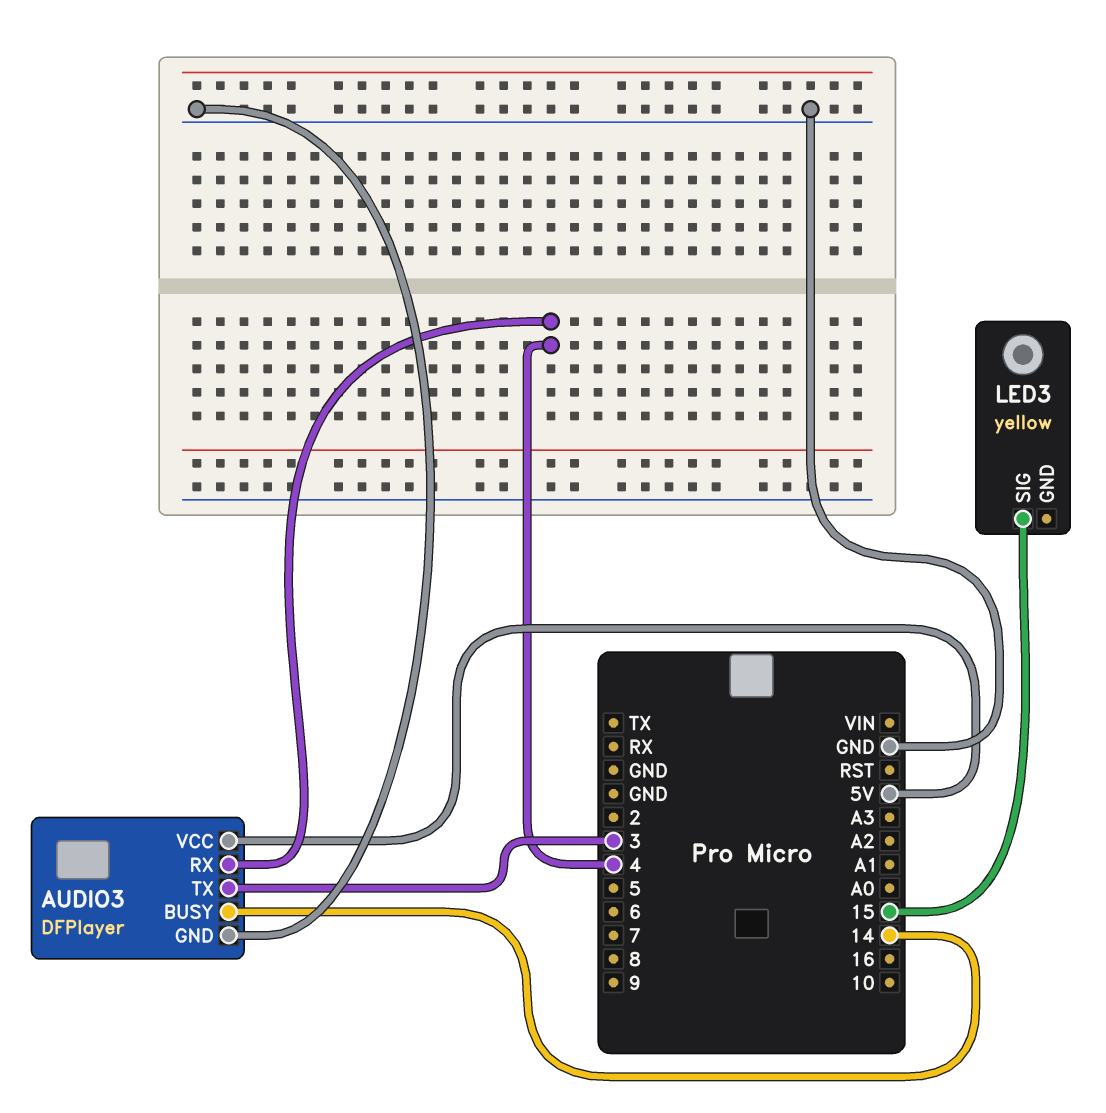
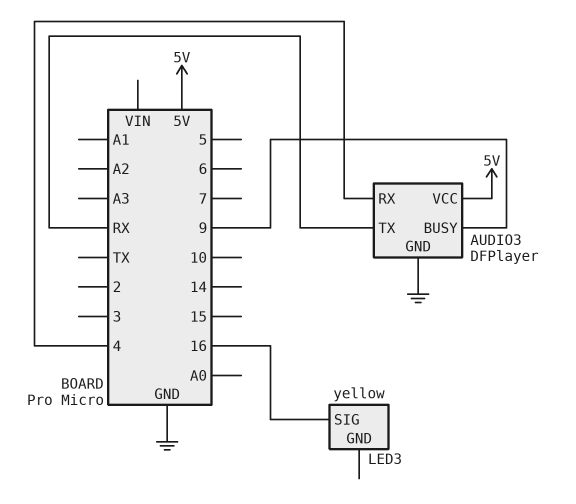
AUDIO3 pin BUSY: 14 -> 9
AUDIO3 pin TX: 3 -> RX
LED3 pin SIG: 15 -> 16

